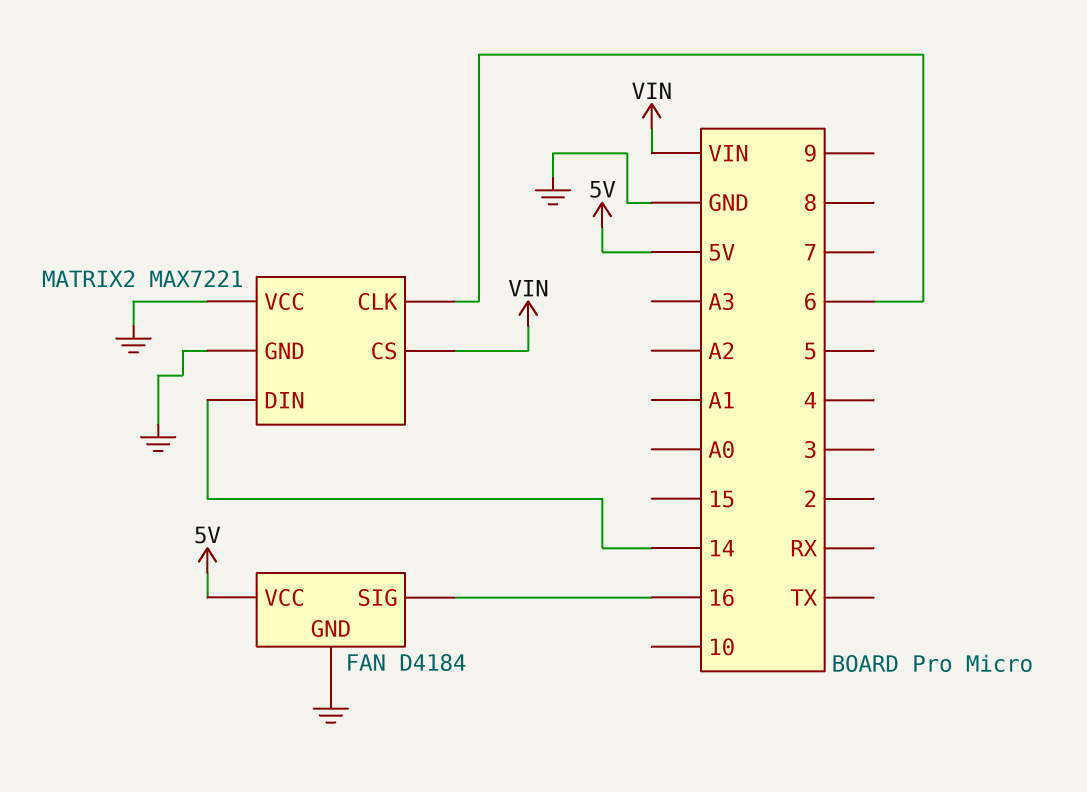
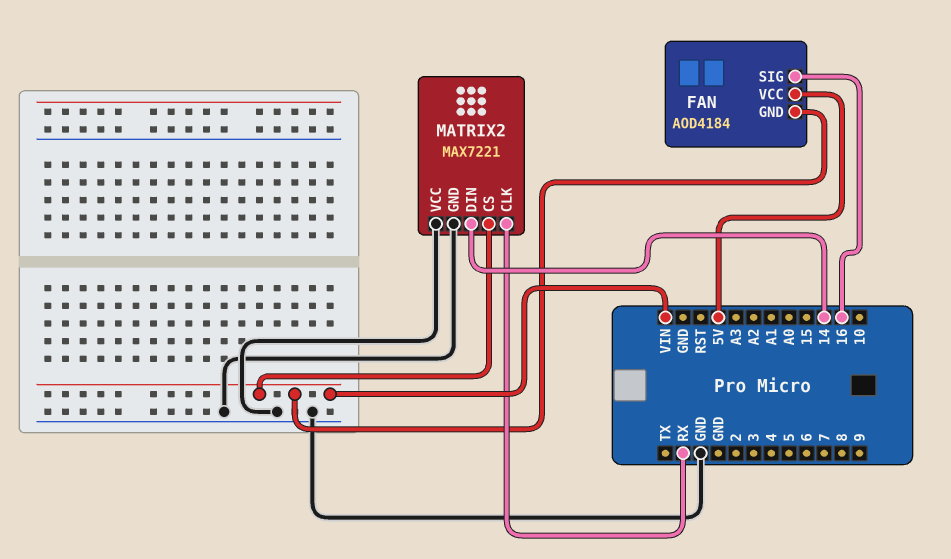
FAN: D4184 -> AOD4184
FAN pin GND: GND -> VIN
MATRIX2 pin CLK: 6 -> RX

